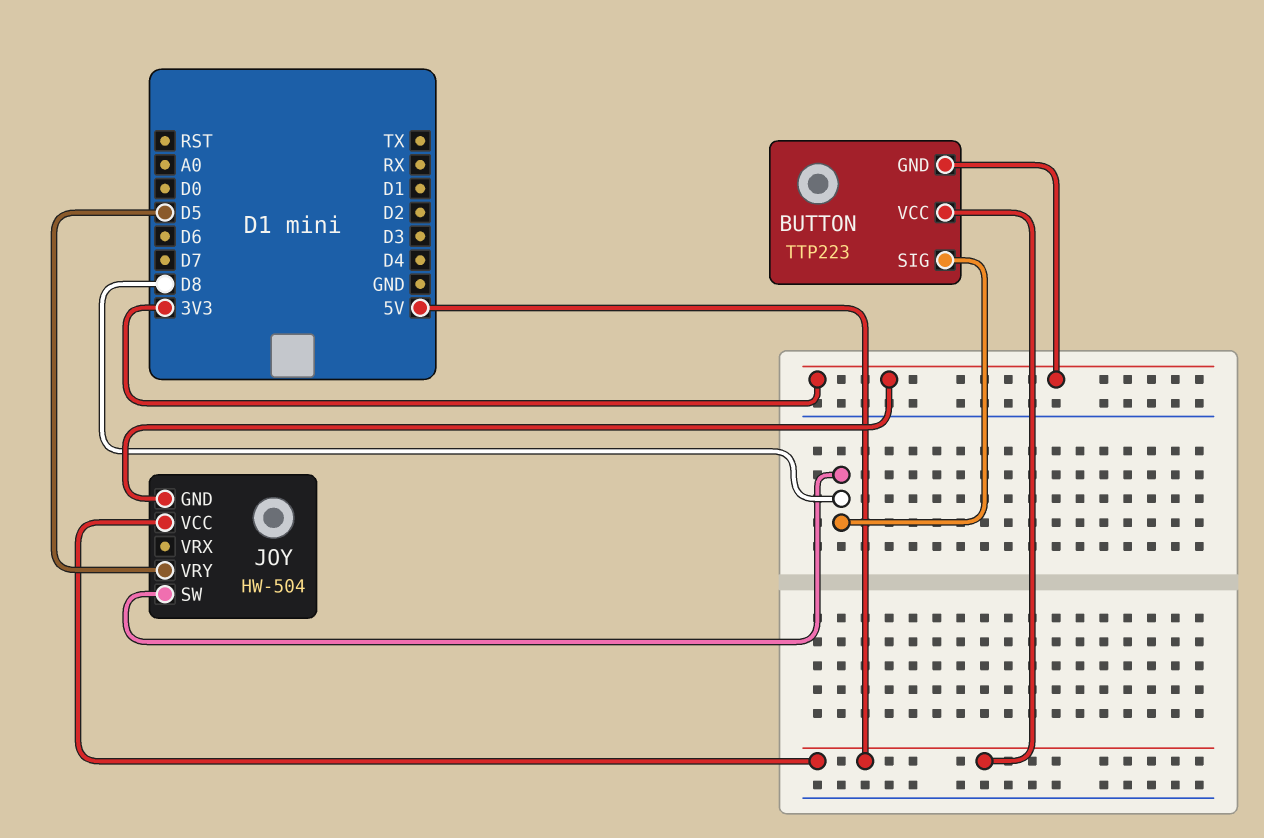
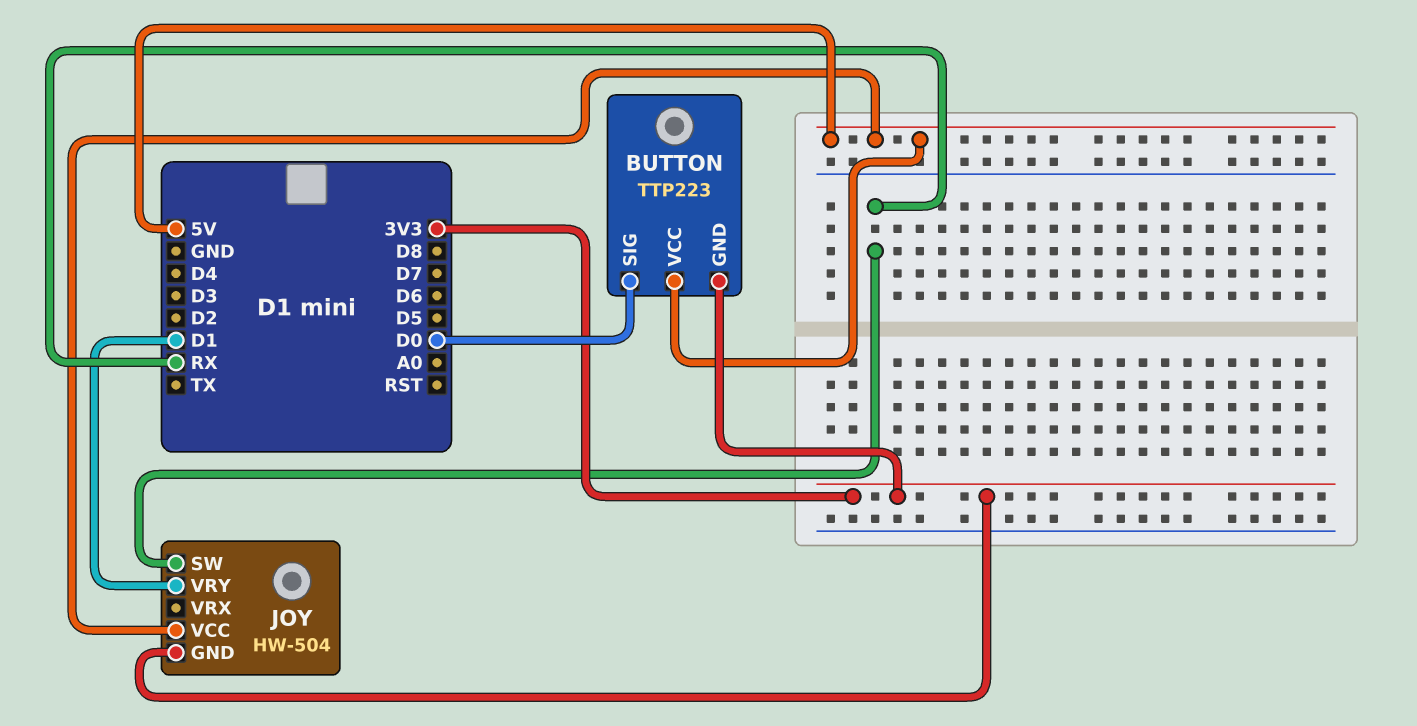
BUTTON pin SIG: D8 -> D0
JOY pin SW: D8 -> RX
JOY pin VRY: D5 -> D1

